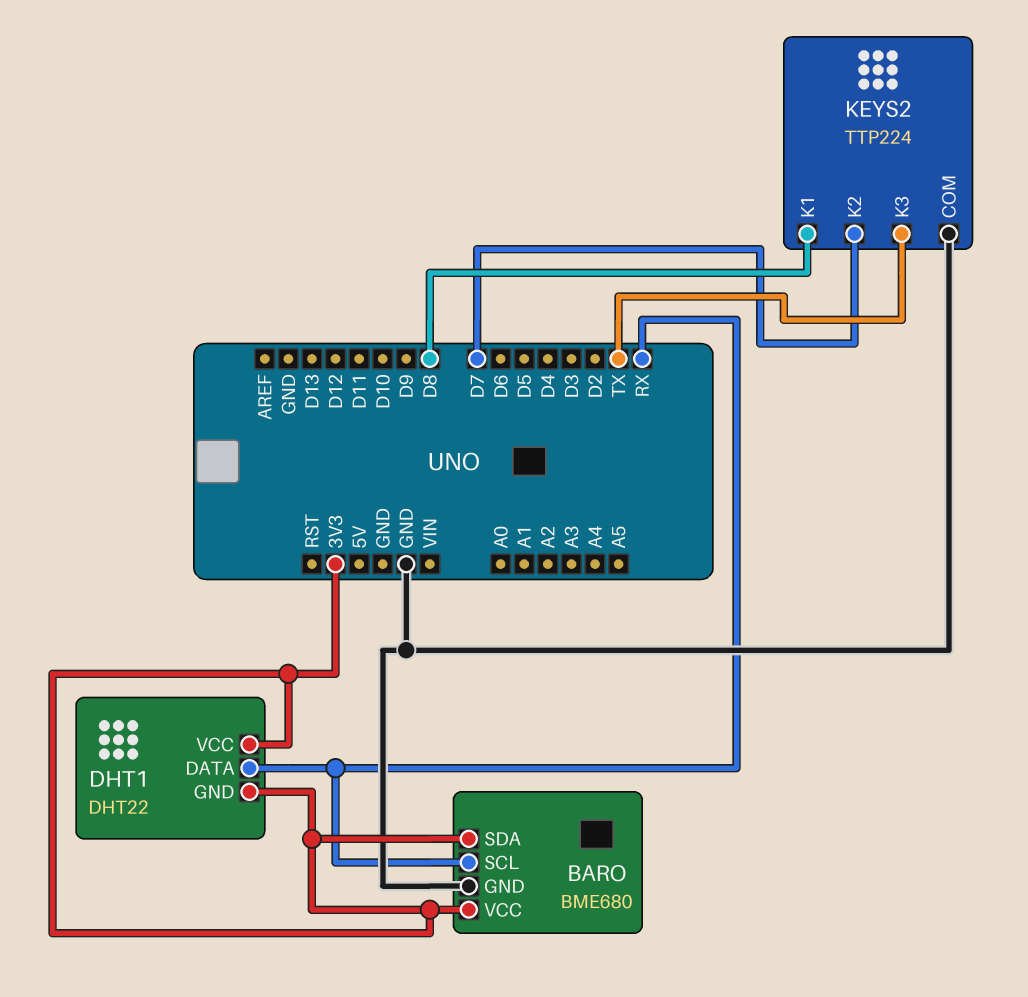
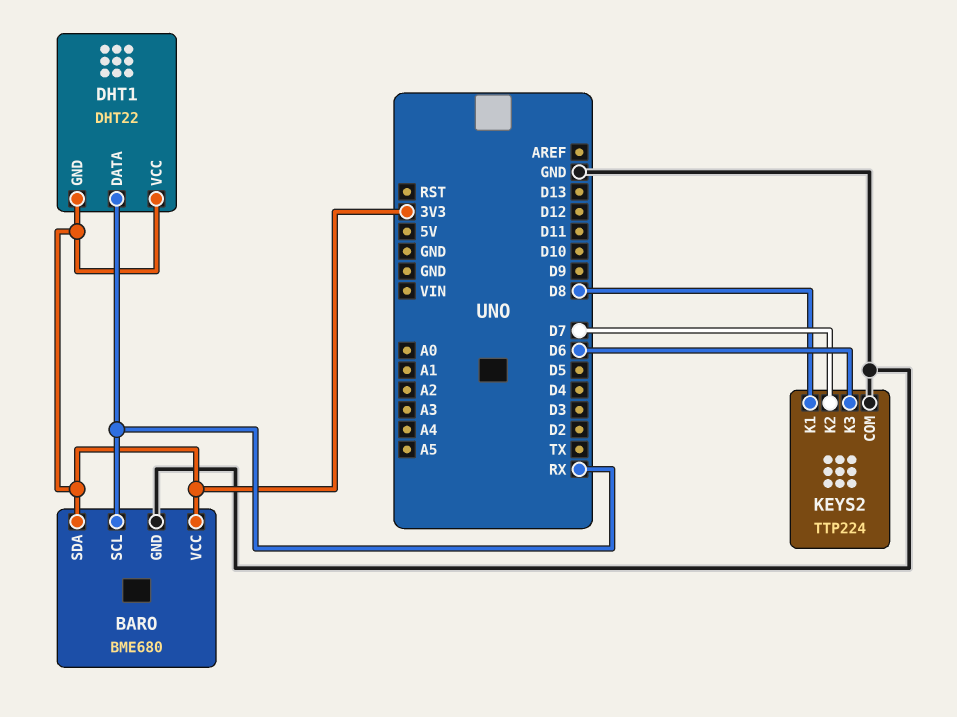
KEYS2 pin K3: TX -> D6

